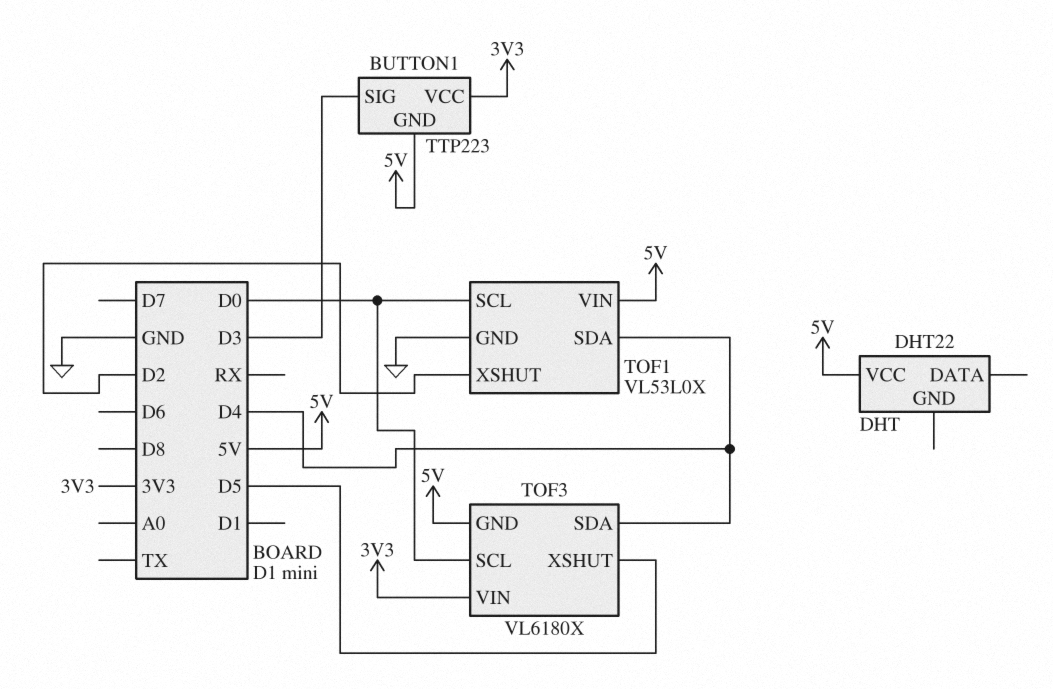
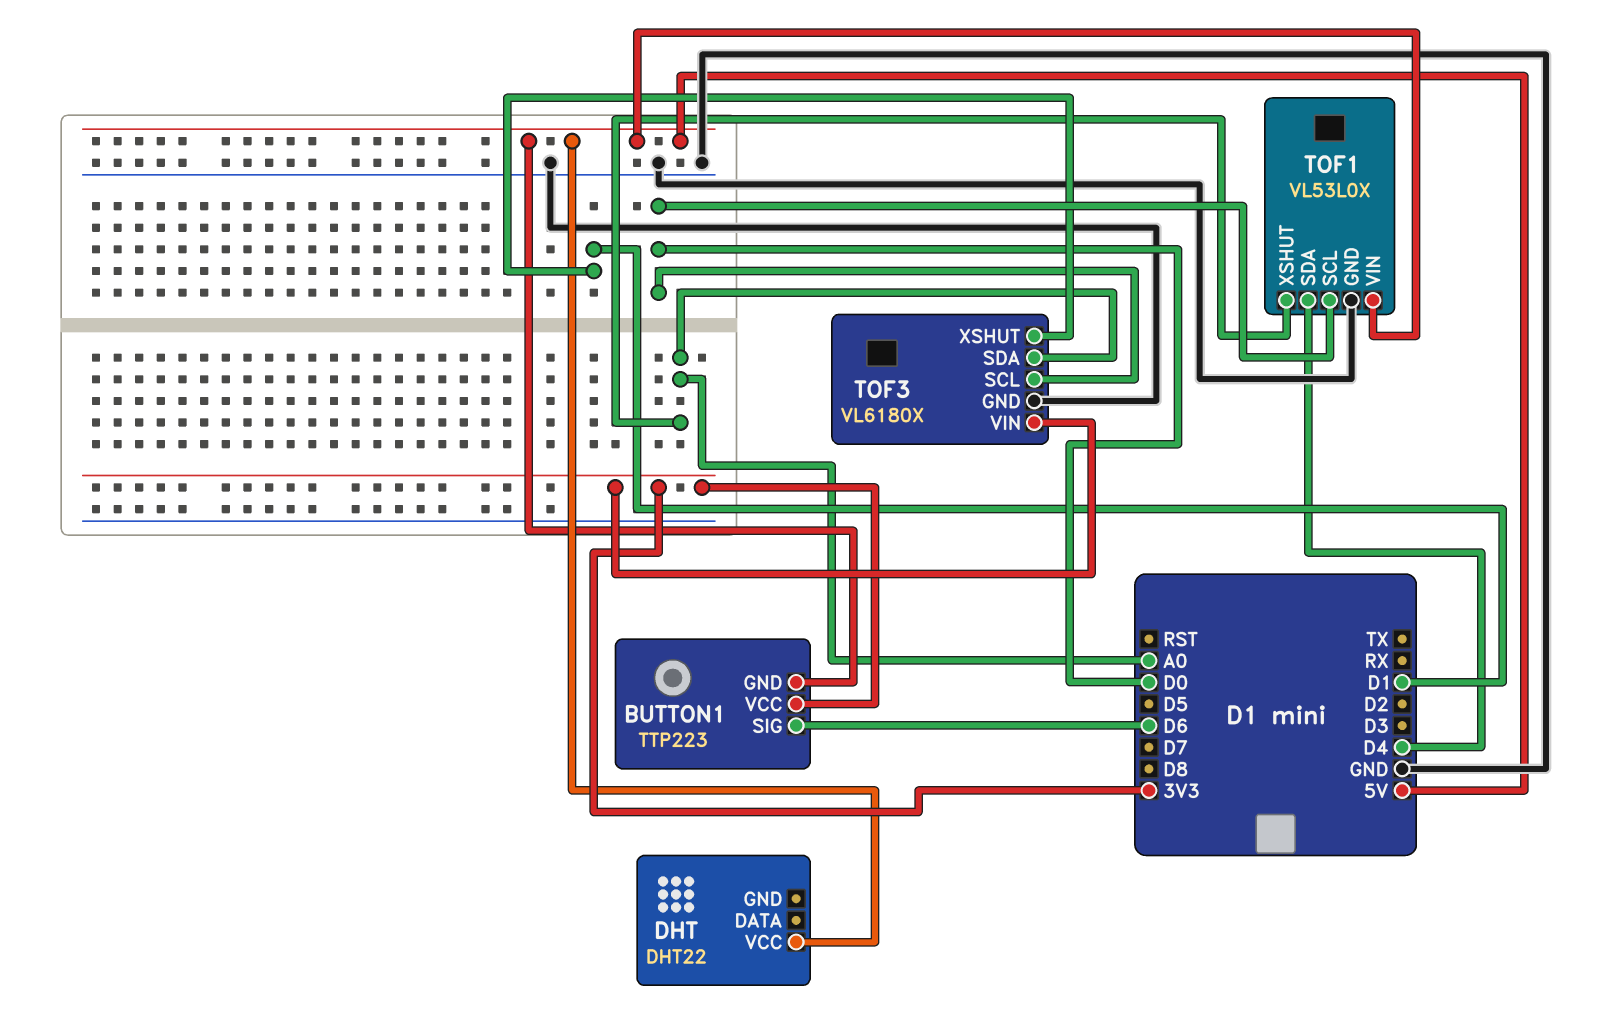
BUTTON1 pin SIG: D3 -> D6
TOF1 pin XSHUT: D2 -> A0
TOF3 pin GND: 5V -> GND
TOF3 pin SDA: D4 -> A0
TOF3 pin XSHUT: D5 -> D1

